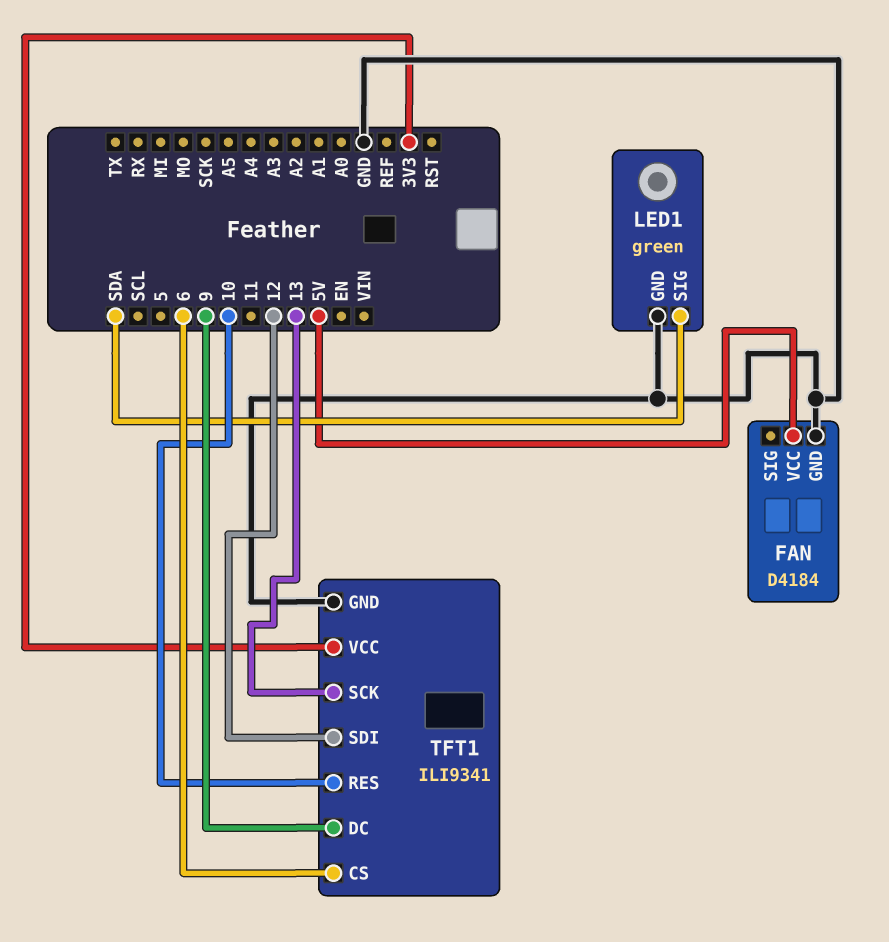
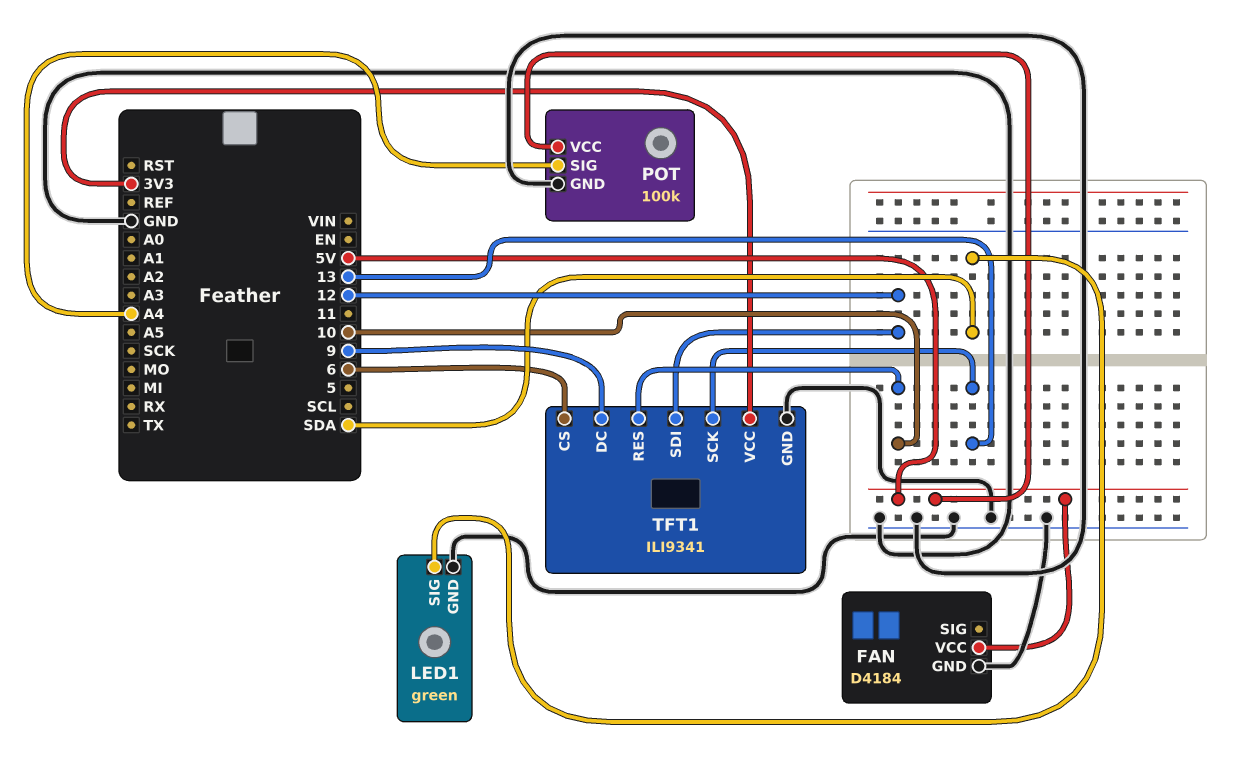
POT: none -> 100k
POT pin GND: none -> GND
POT pin SIG: none -> A4
POT pin VCC: none -> 5V

